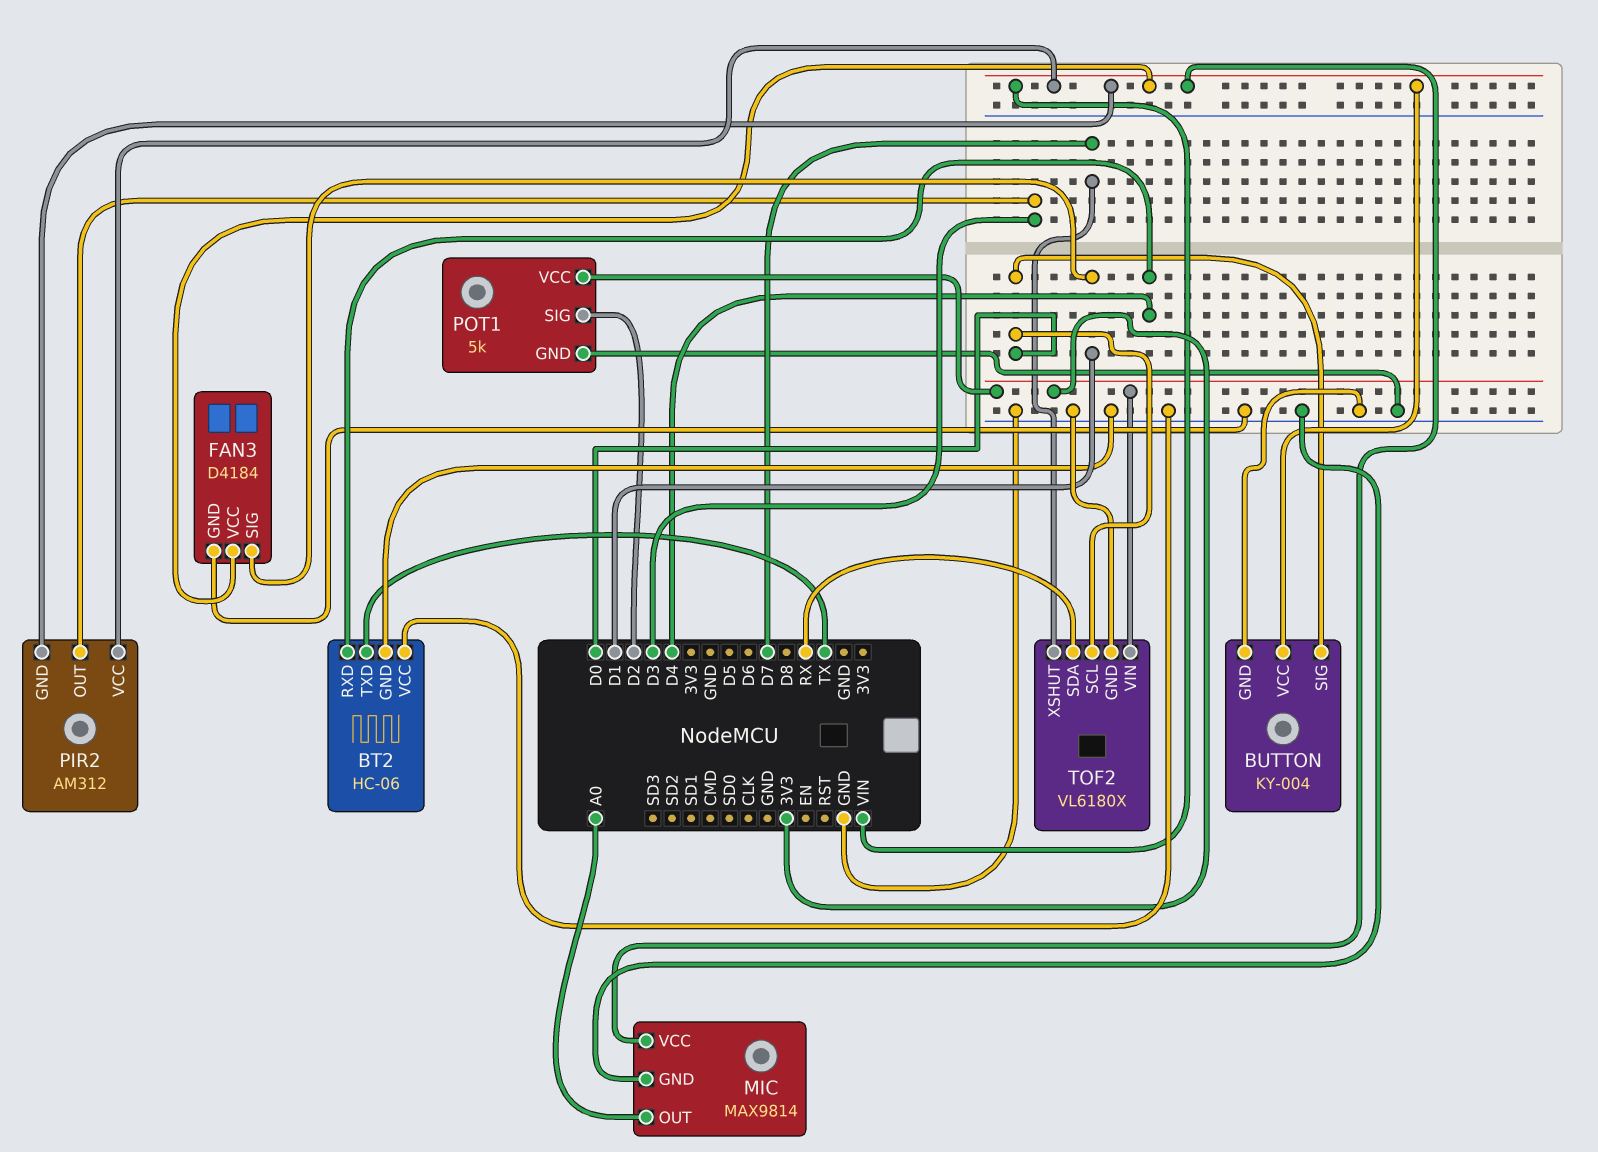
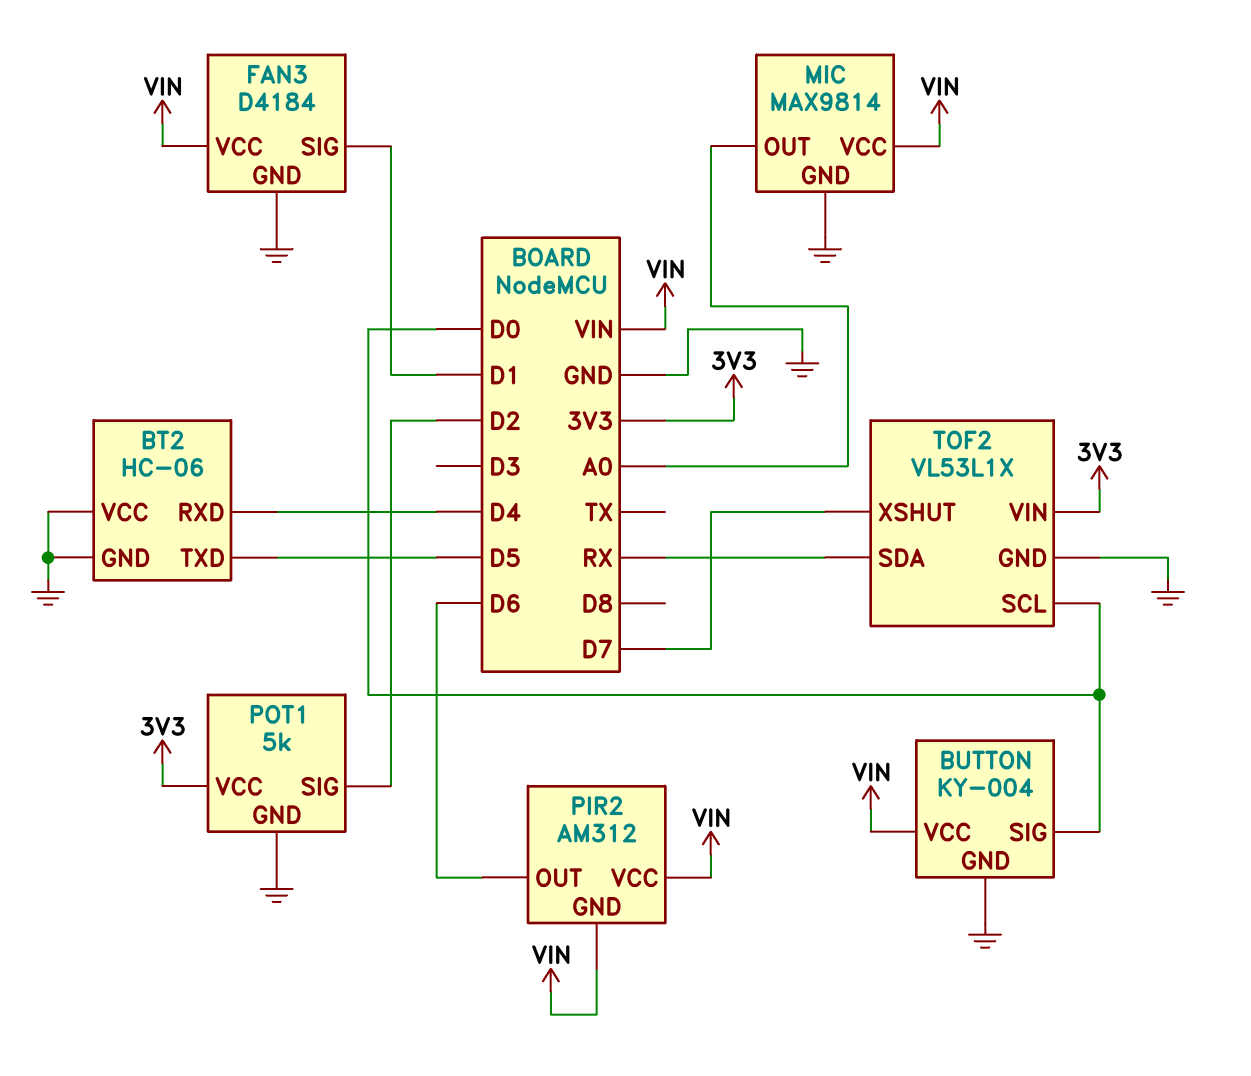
BT2 pin TXD: TX -> D5
PIR2 pin OUT: D3 -> D6
TOF2: VL6180X -> VL53L1X

